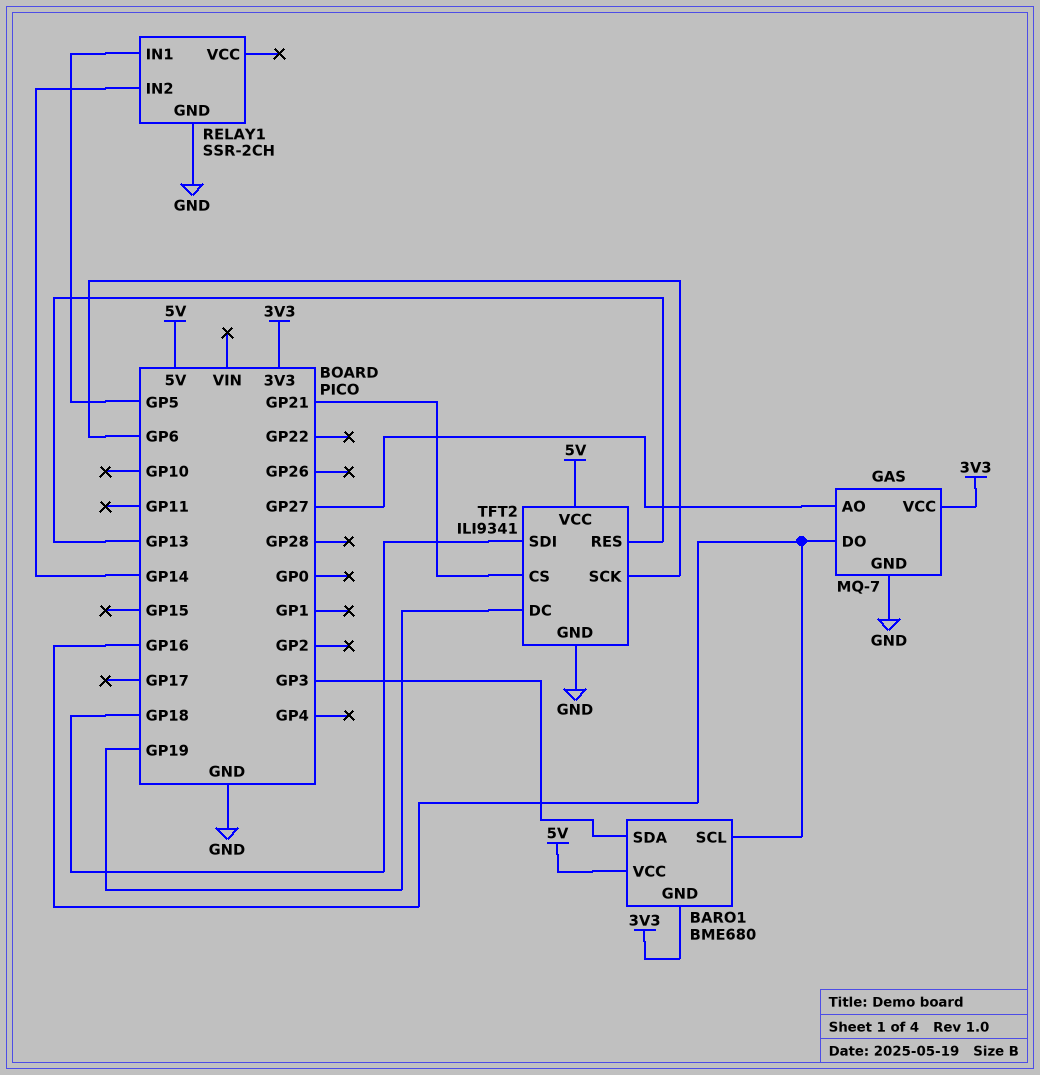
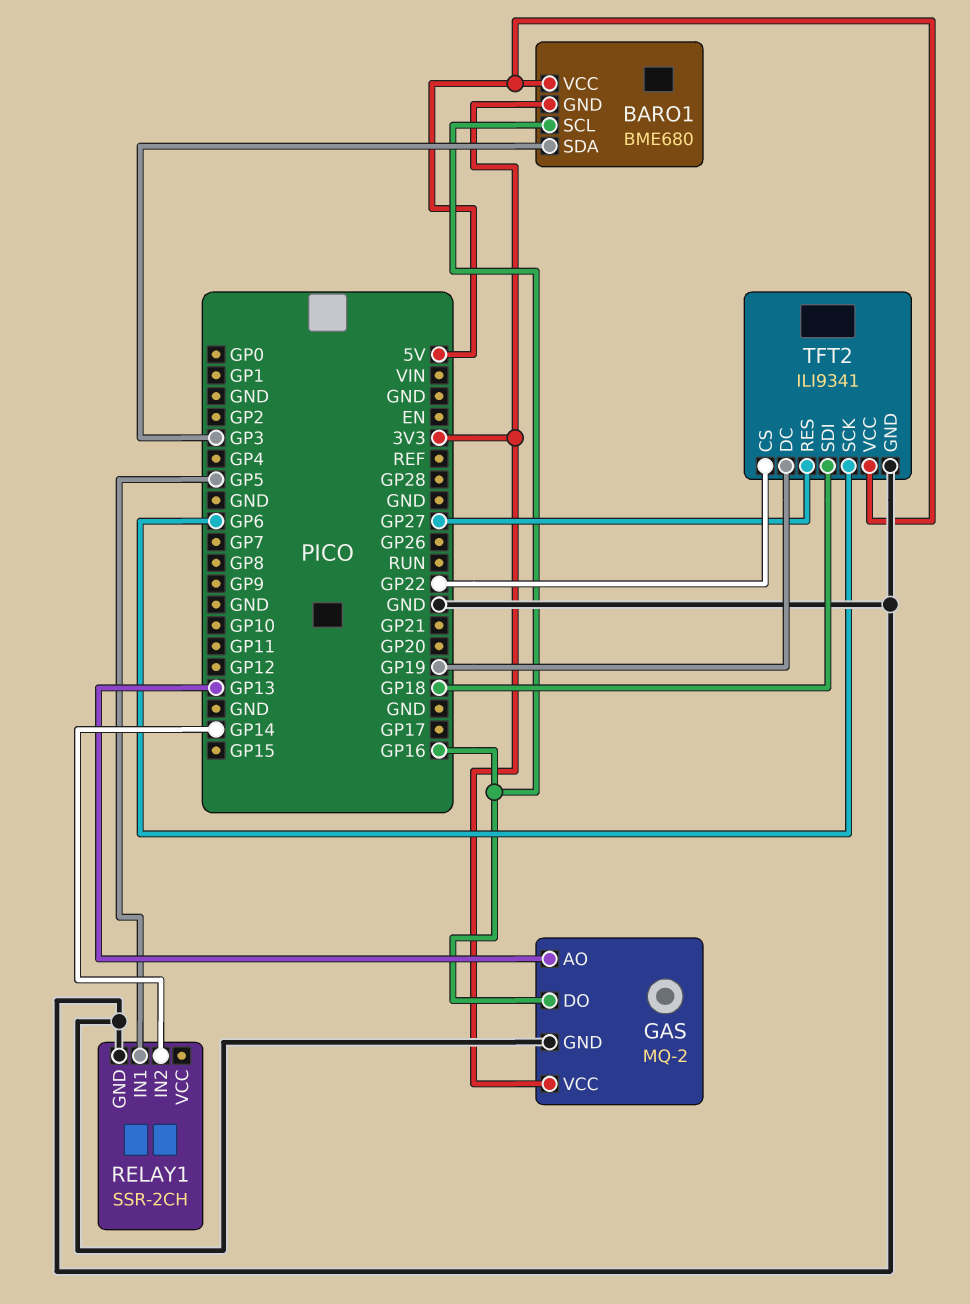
GAS: MQ-7 -> MQ-2
GAS pin AO: GP27 -> GP13
TFT2 pin CS: GP21 -> GP22
TFT2 pin RES: GP13 -> GP27

